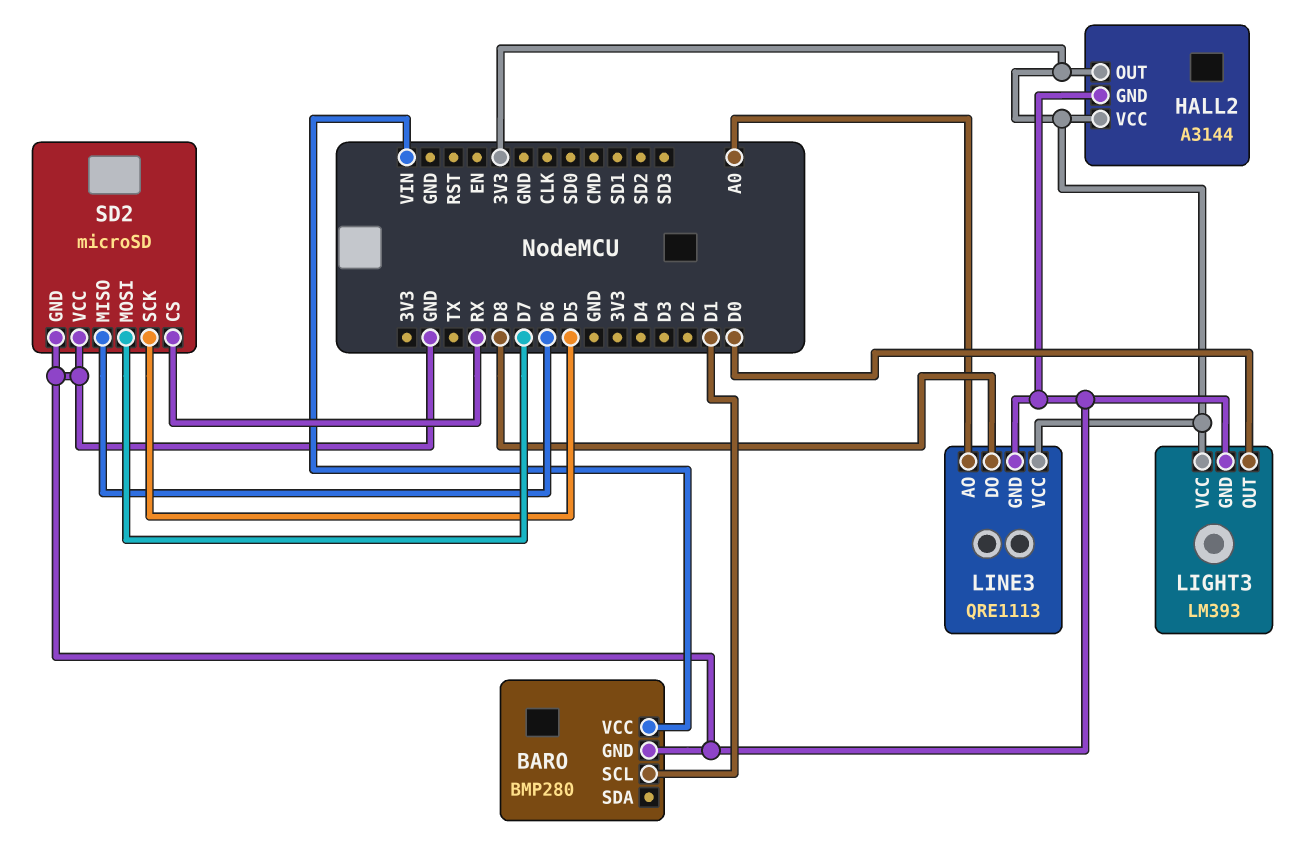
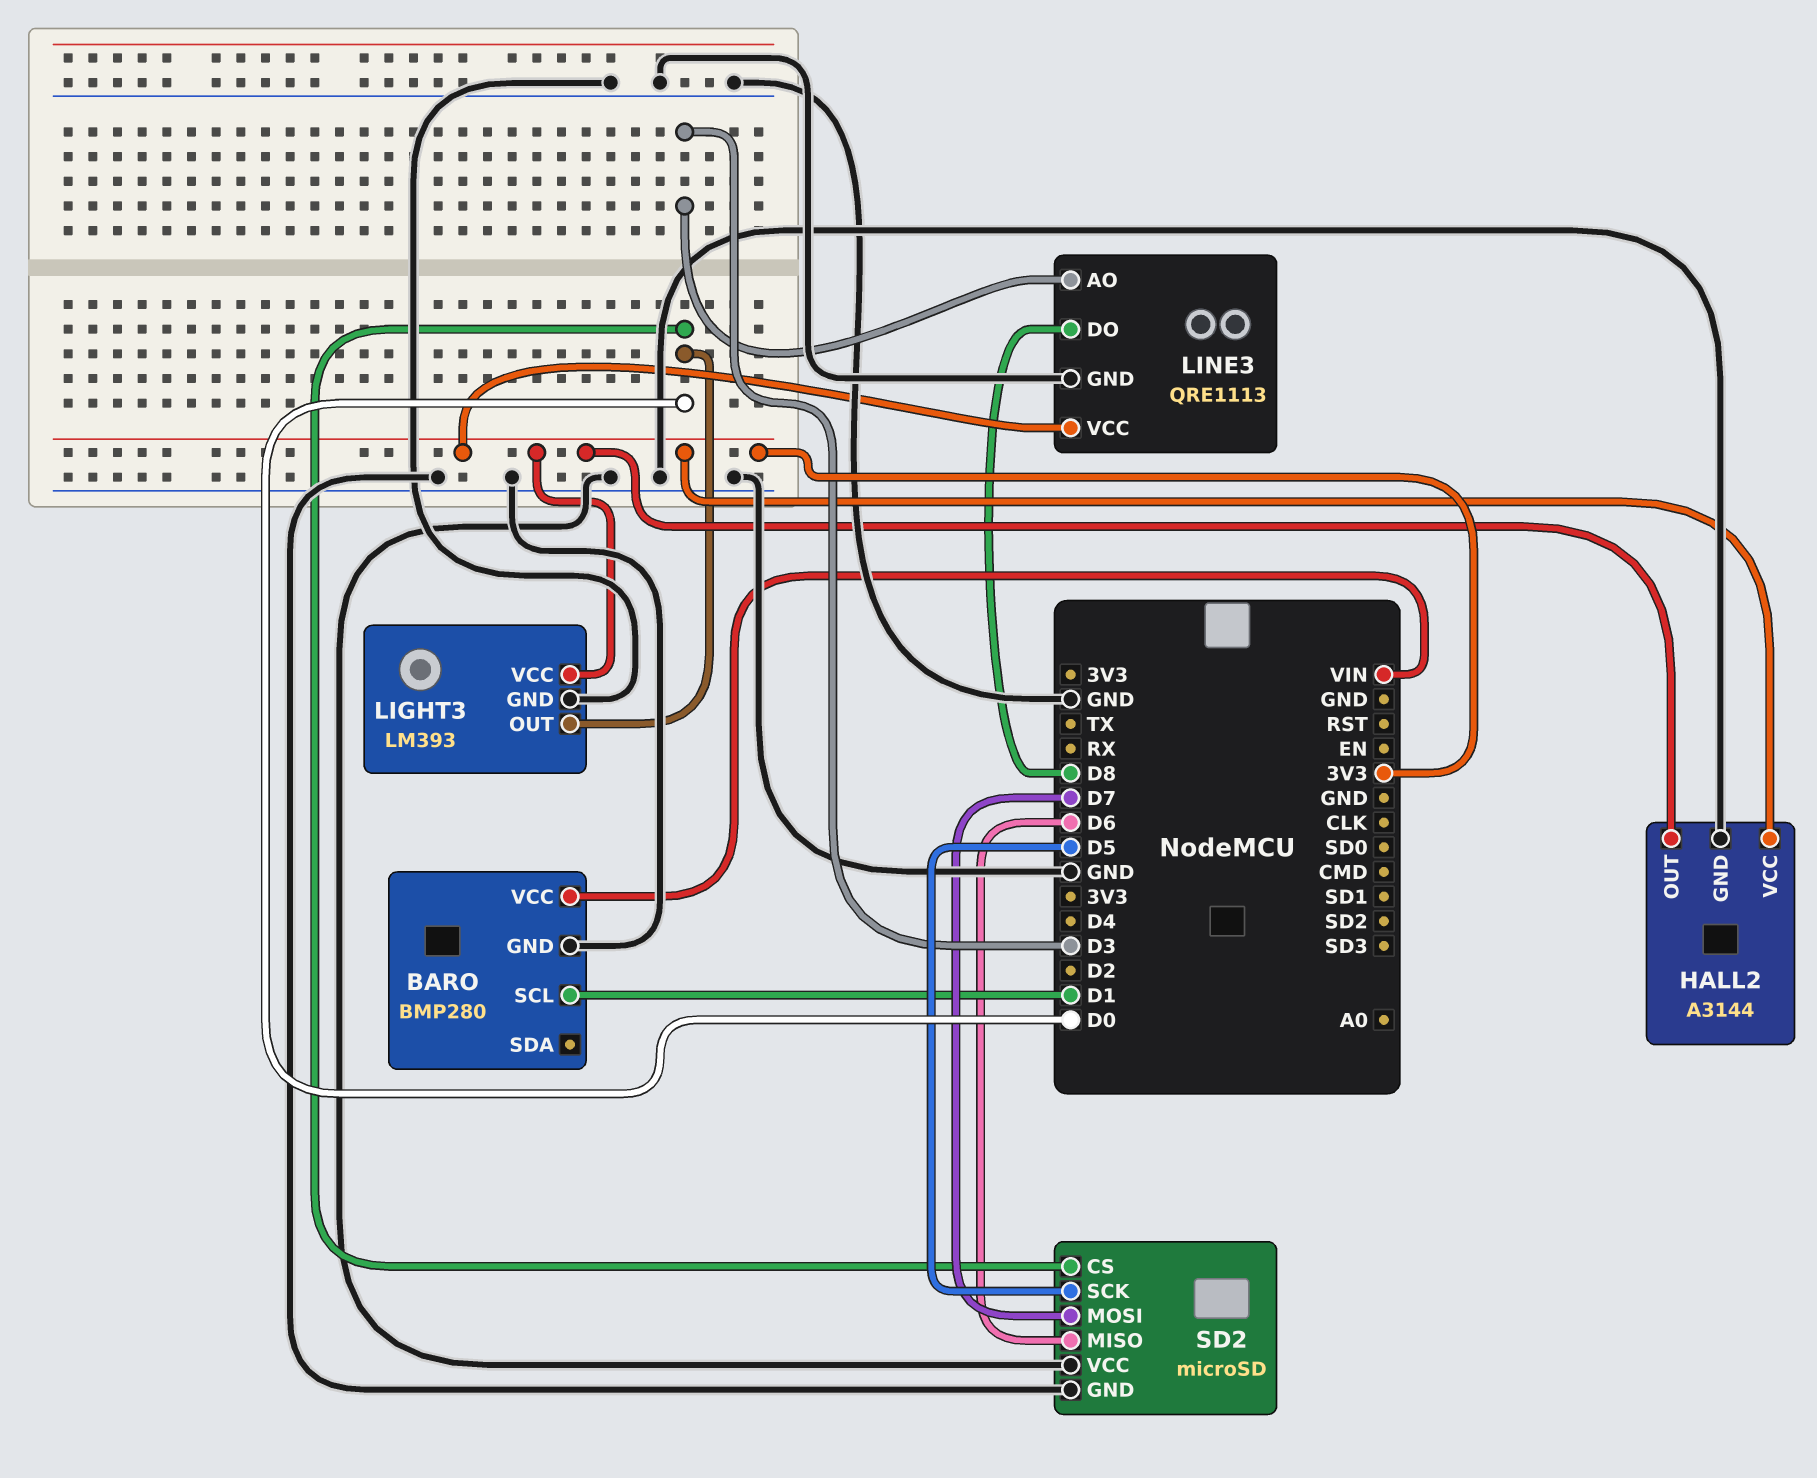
LINE3 pin AO: A0 -> D3
SD2 pin CS: RX -> D0

